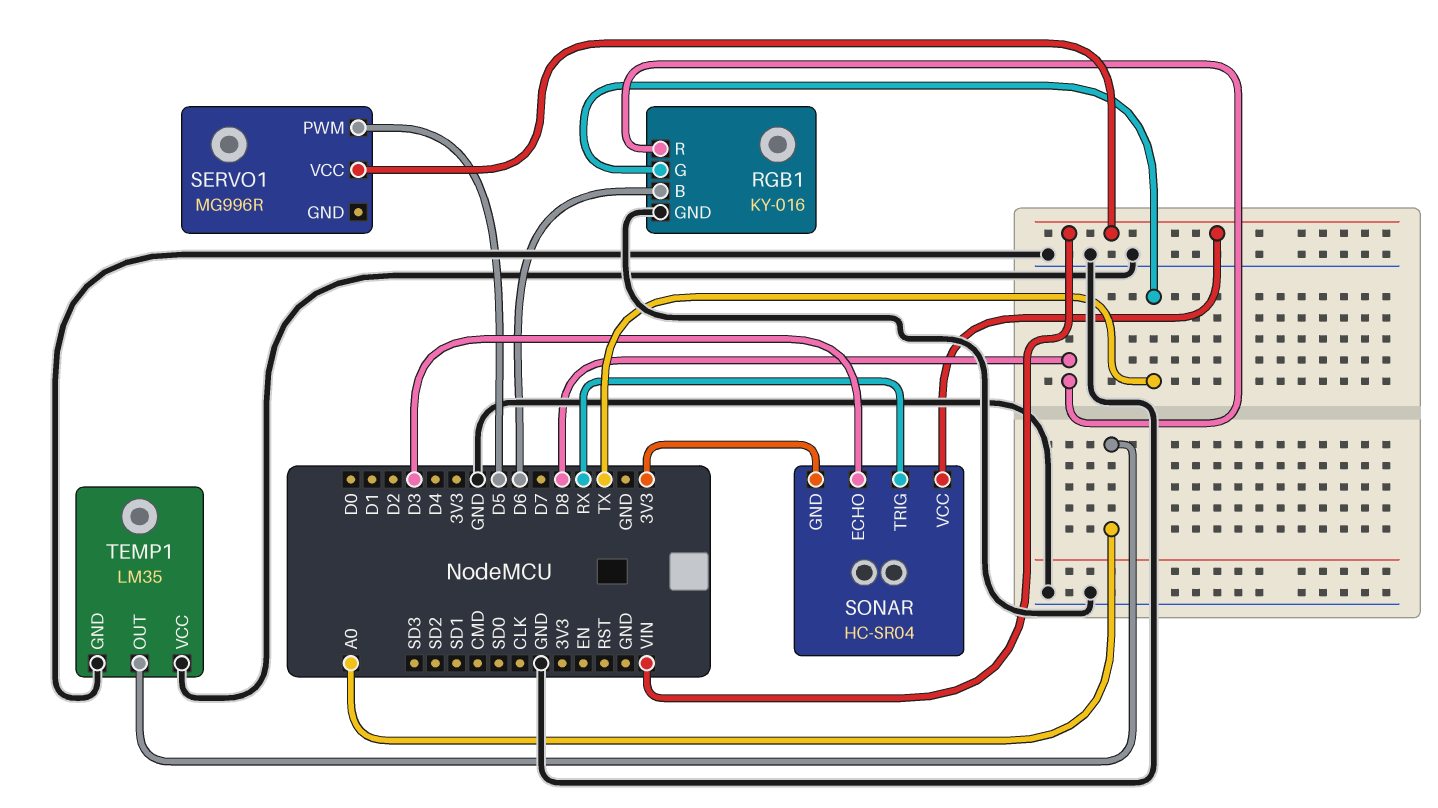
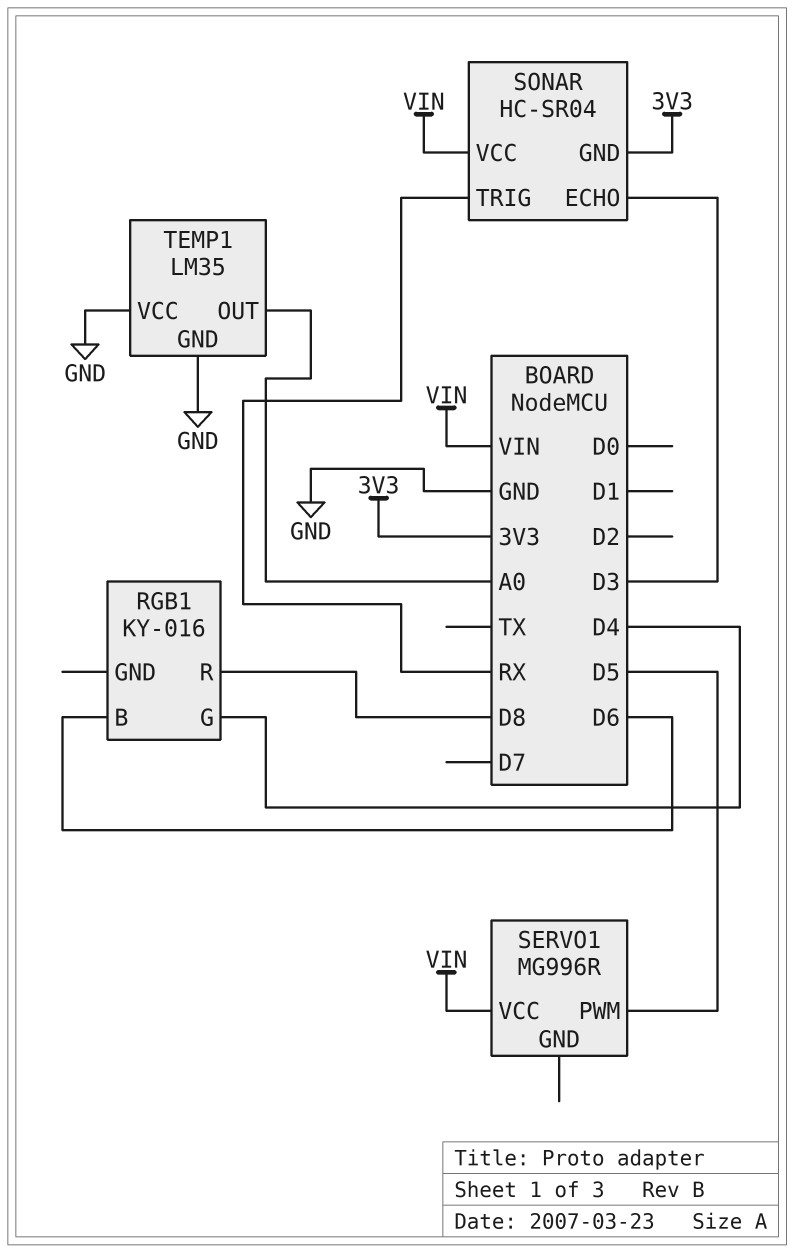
RGB1 pin G: TX -> D4
RGB1 pin GND: GND -> none

